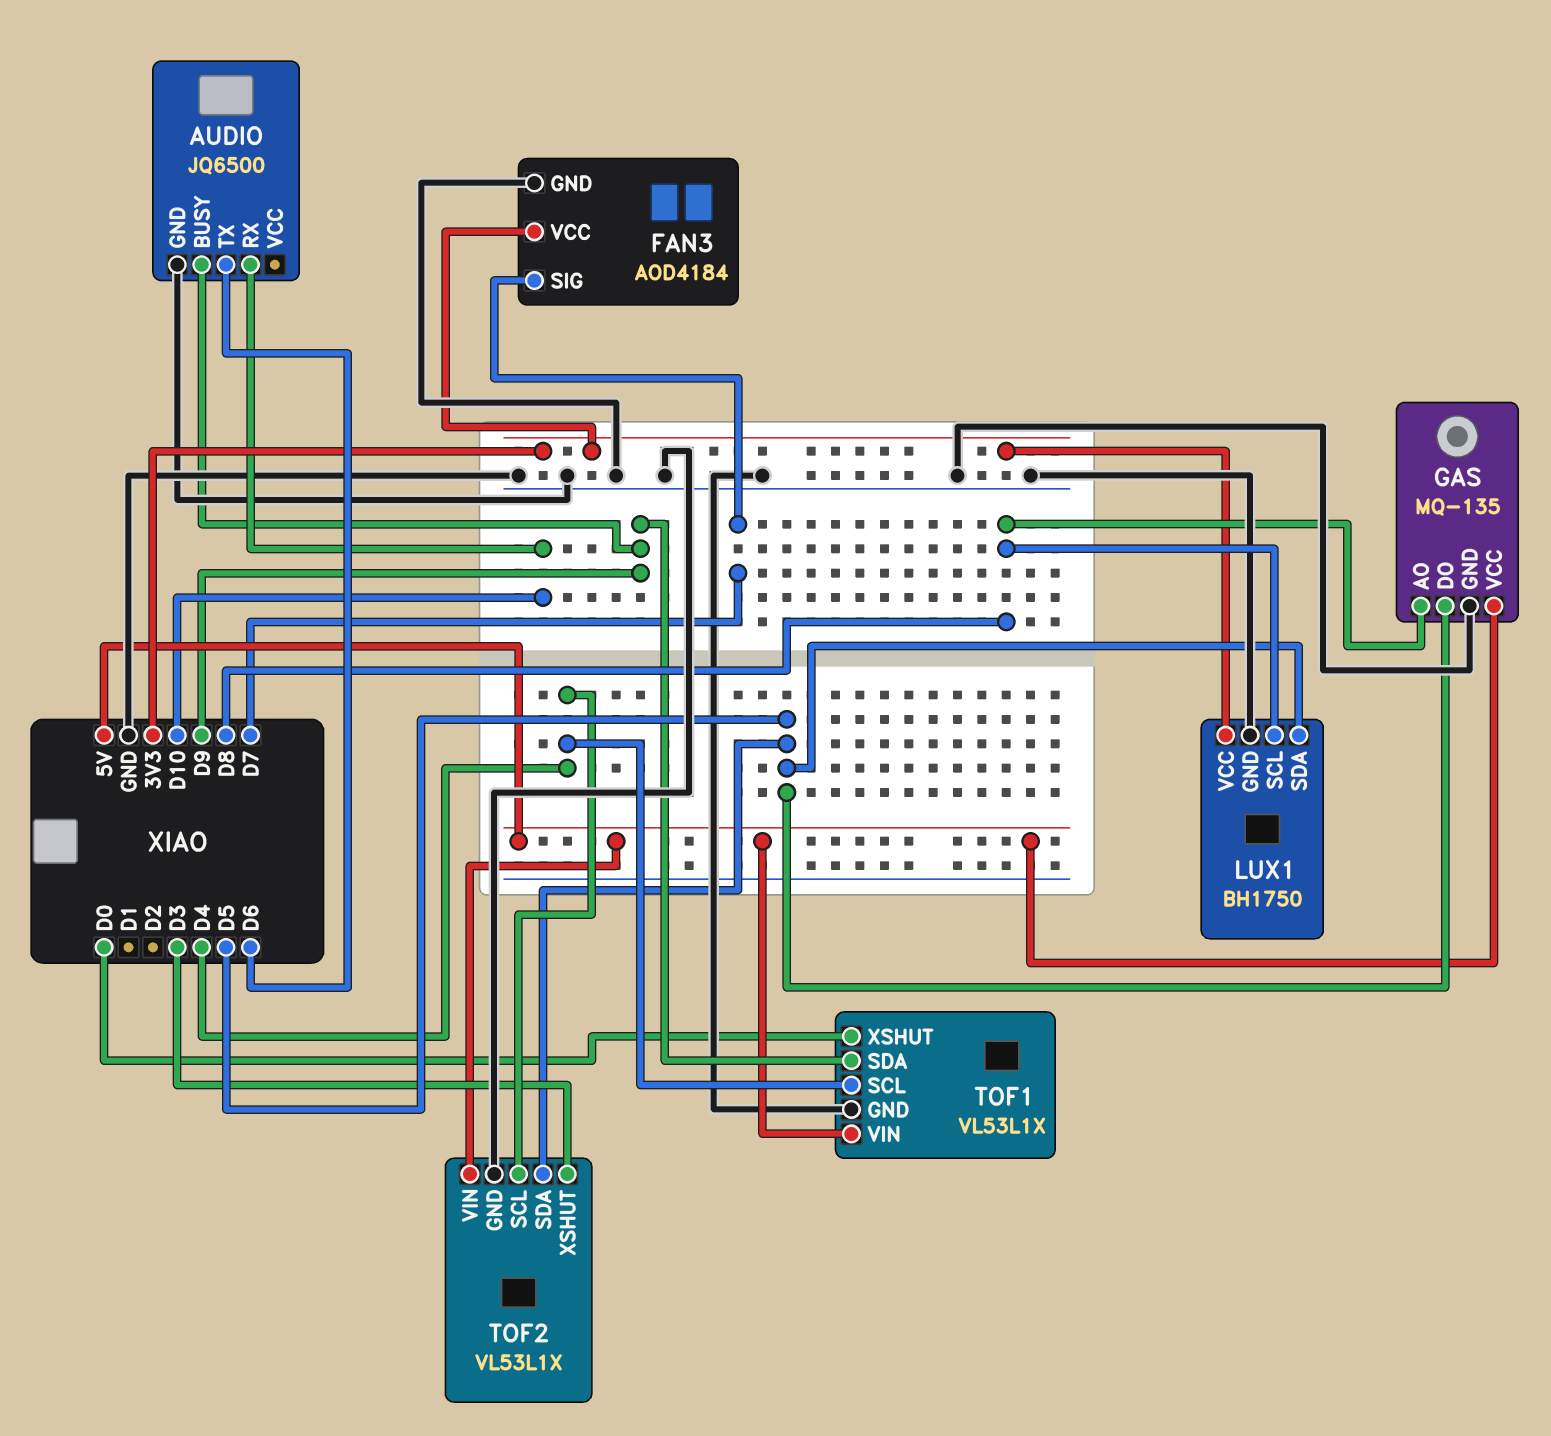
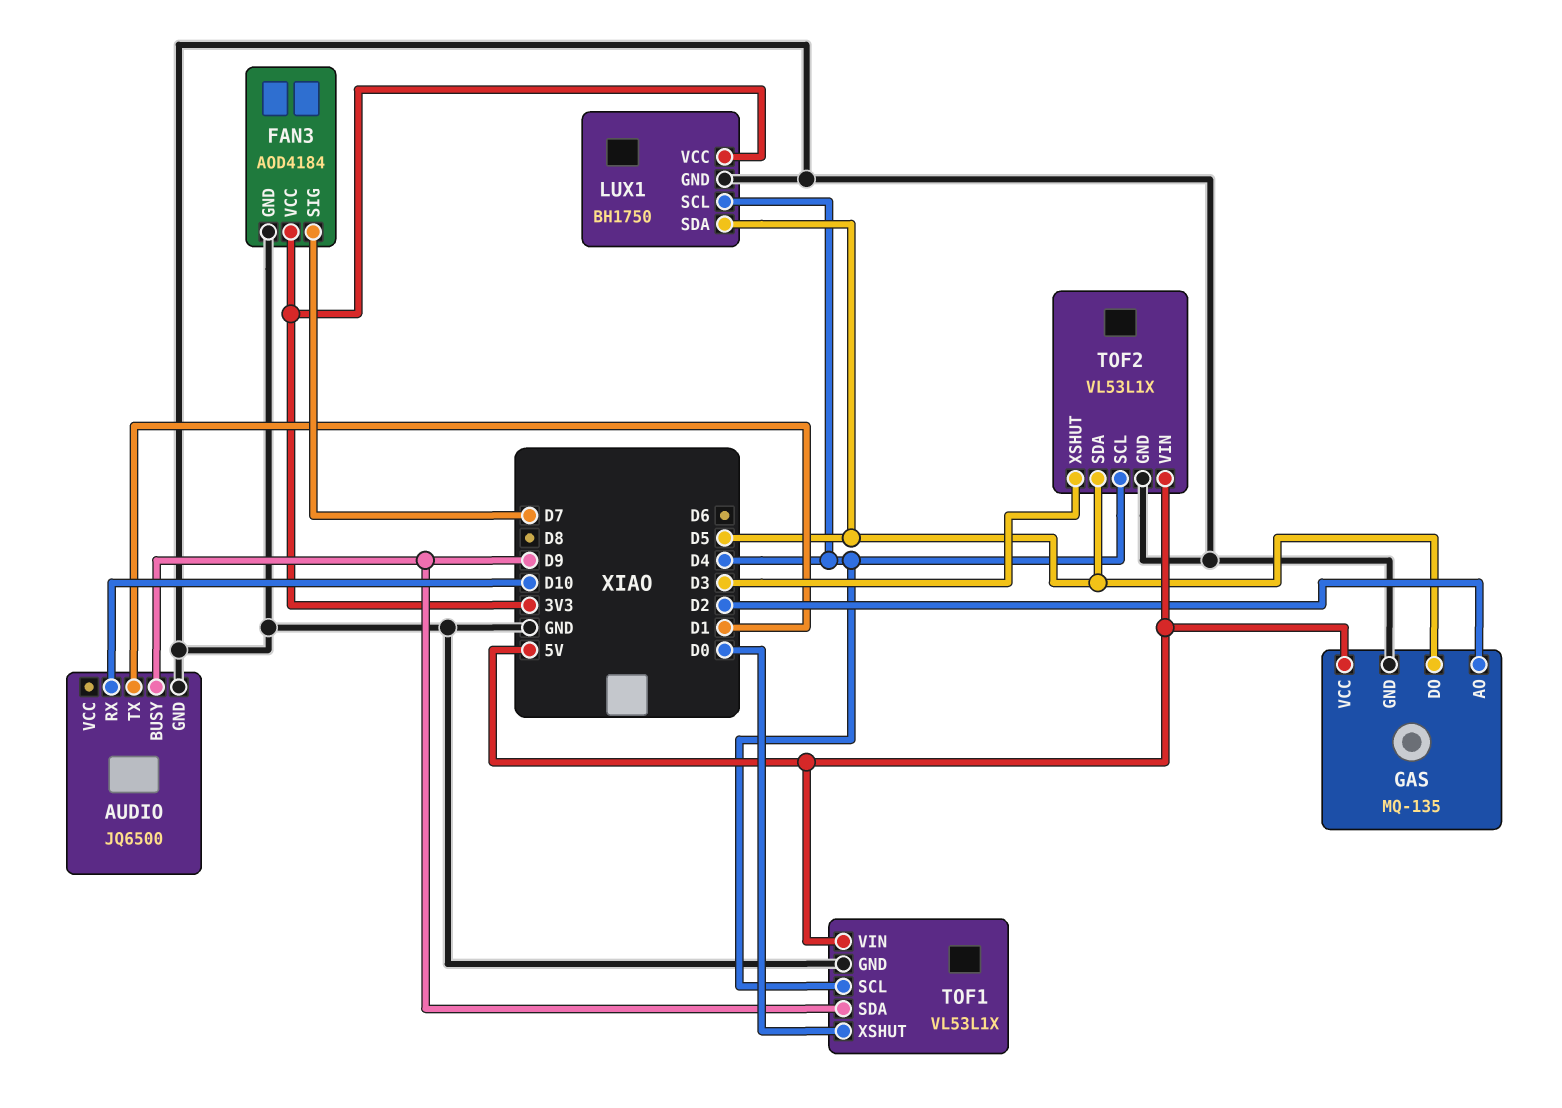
AUDIO pin TX: D6 -> D1
GAS pin AO: D8 -> D2
LUX1 pin SCL: D8 -> D4

